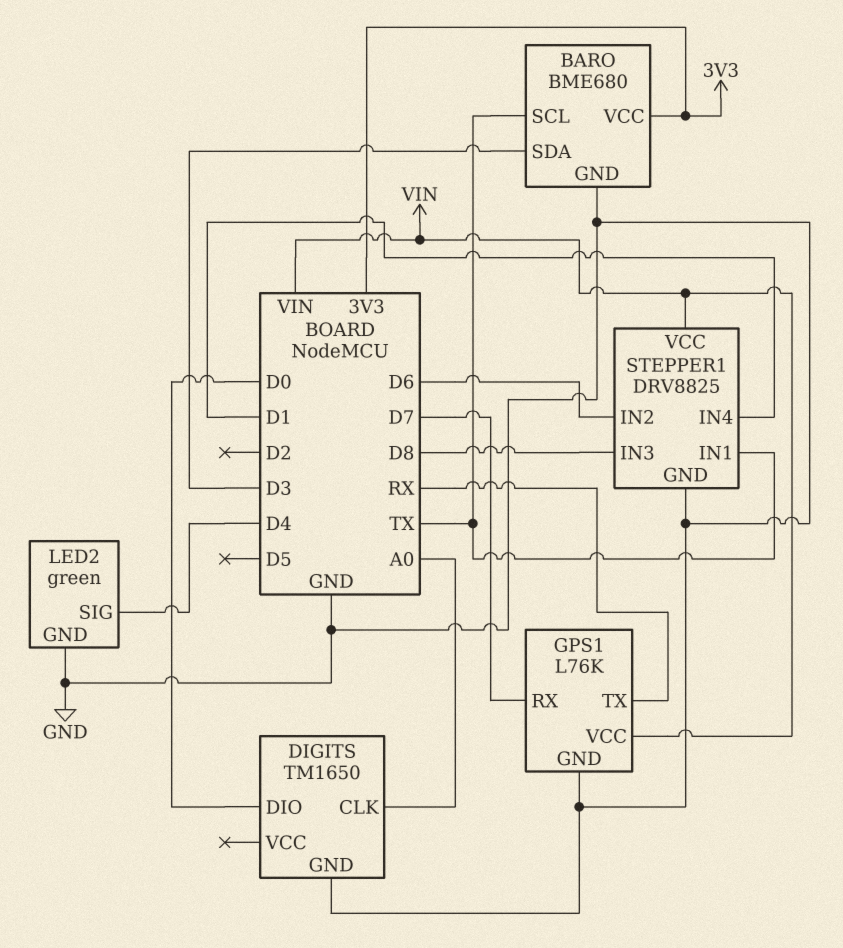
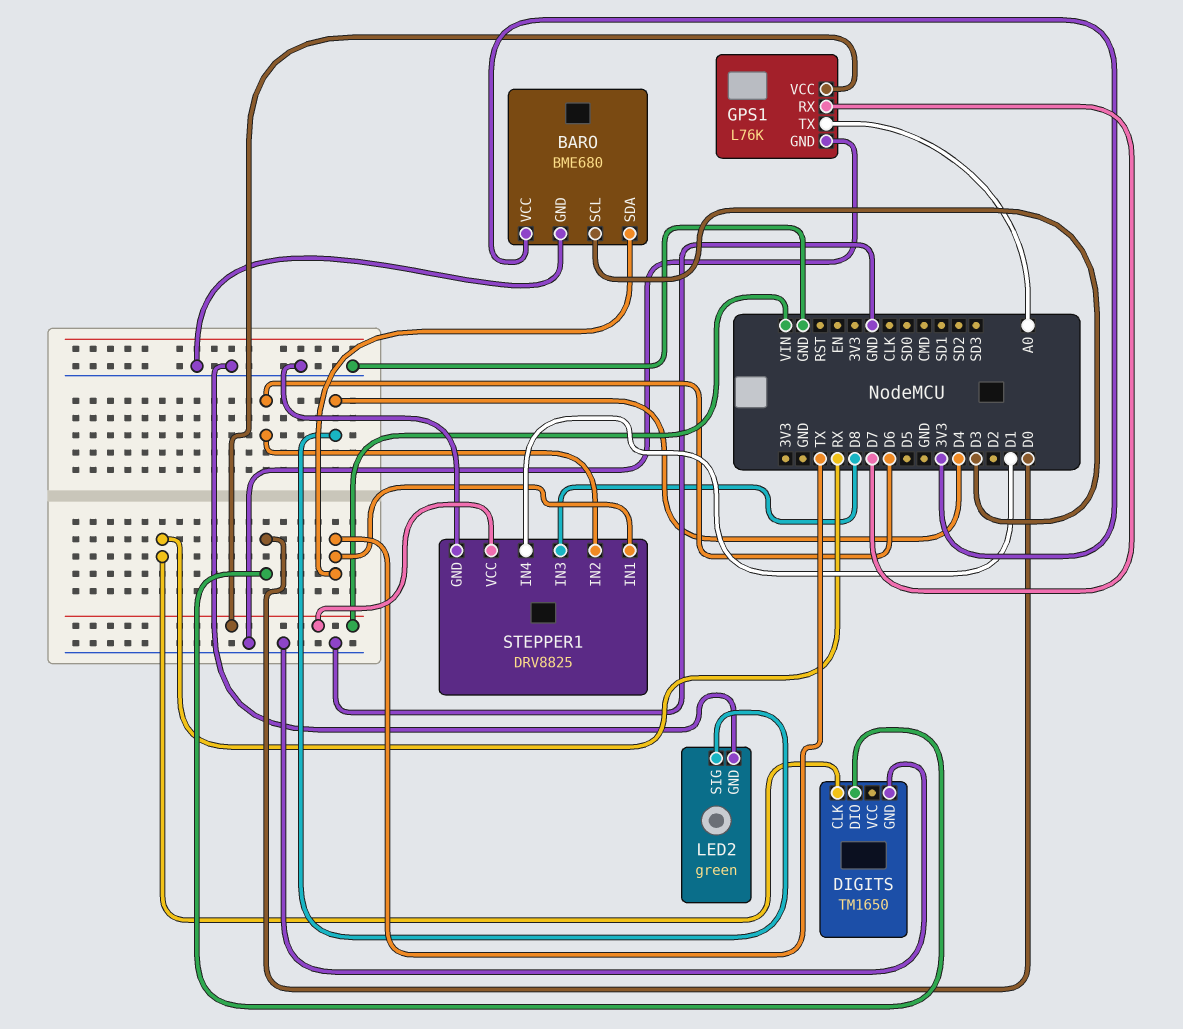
BARO pin SCL: TX -> D3
BARO pin SDA: D3 -> TX
DIGITS pin CLK: A0 -> RX
GPS1 pin TX: RX -> A0

